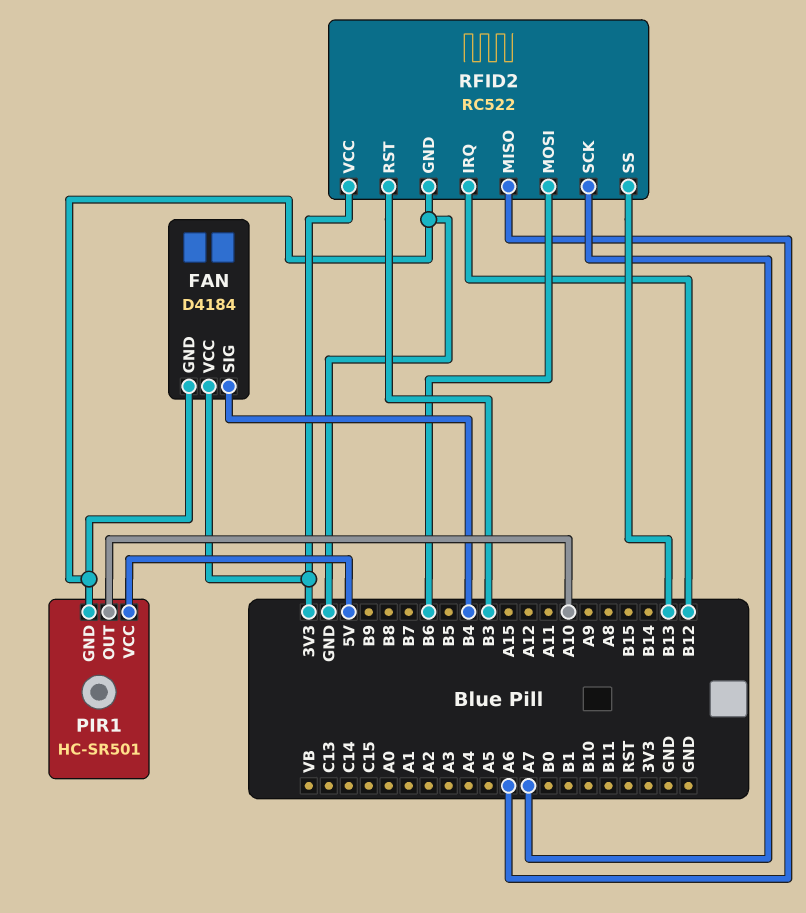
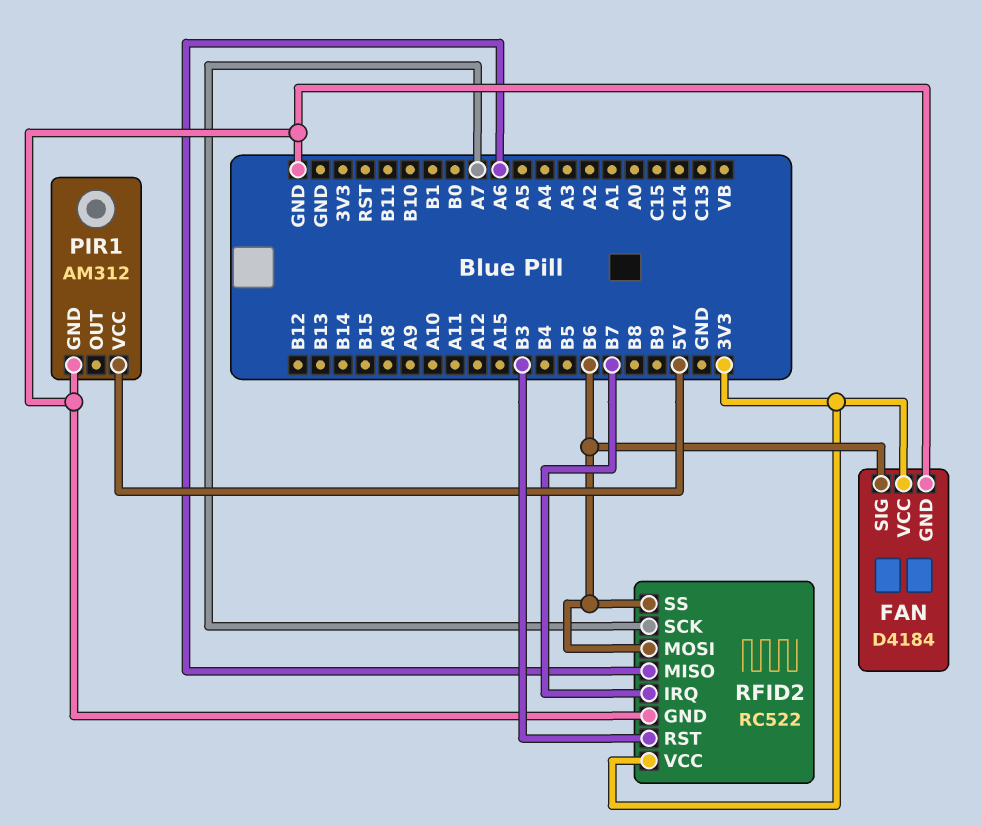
FAN pin SIG: B4 -> B6
PIR1: HC-SR501 -> AM312
PIR1 pin OUT: A10 -> none
RFID2 pin IRQ: B12 -> B7
RFID2 pin SS: B13 -> B6

